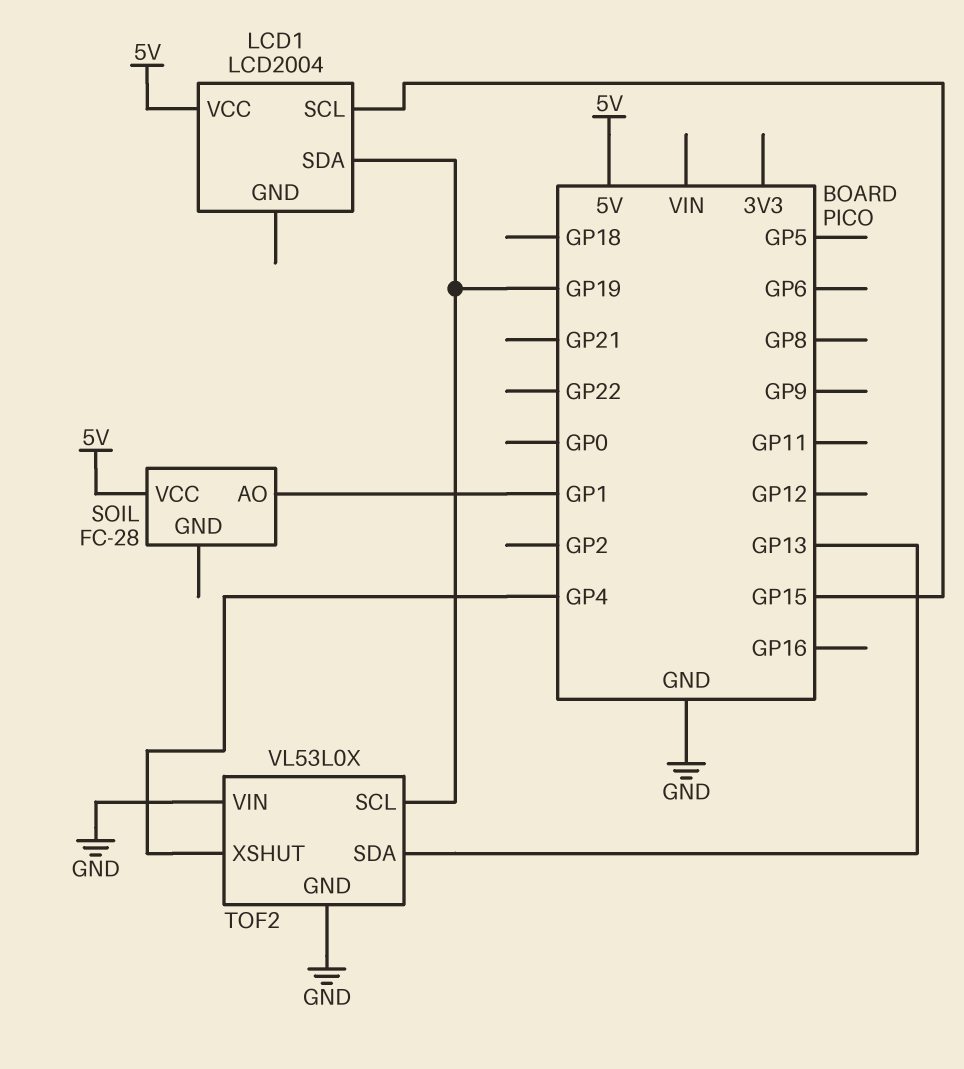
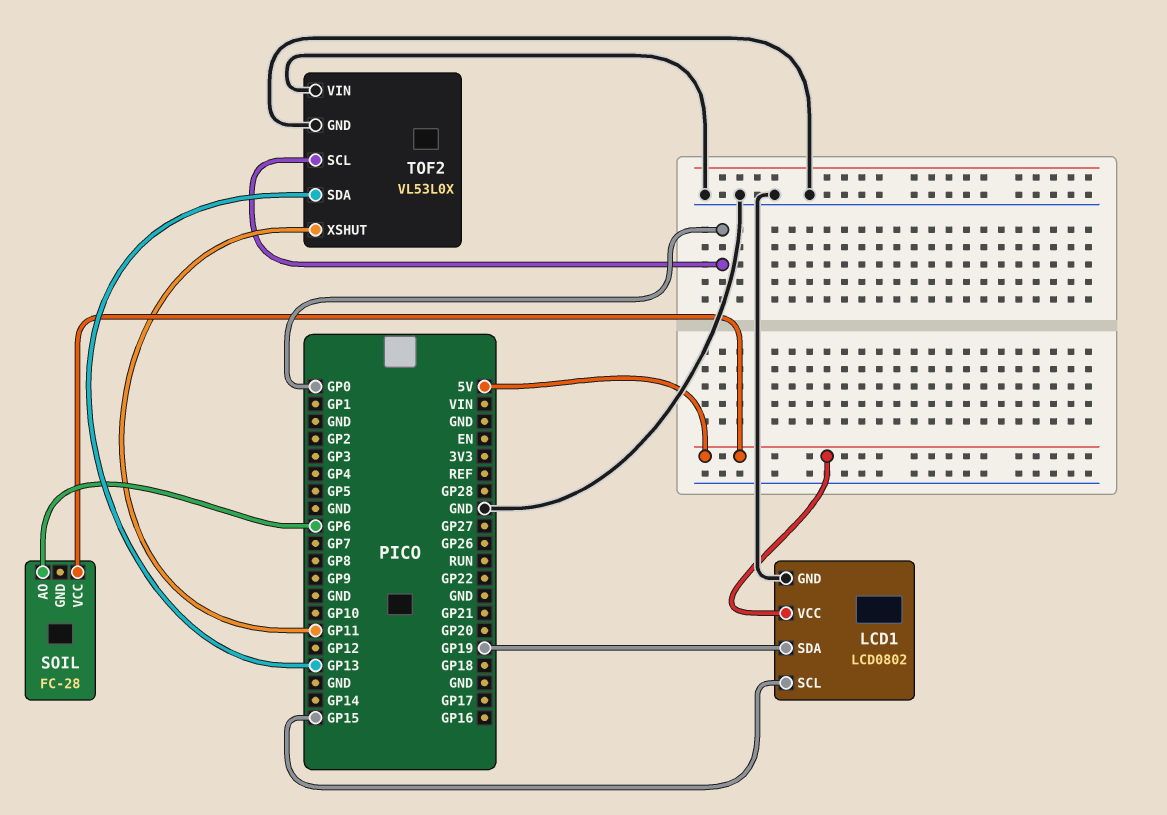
LCD1: LCD2004 -> LCD0802
LCD1 pin GND: none -> GND
SOIL pin AO: GP1 -> GP6
TOF2 pin SCL: GP19 -> GP0
TOF2 pin XSHUT: GP4 -> GP11

